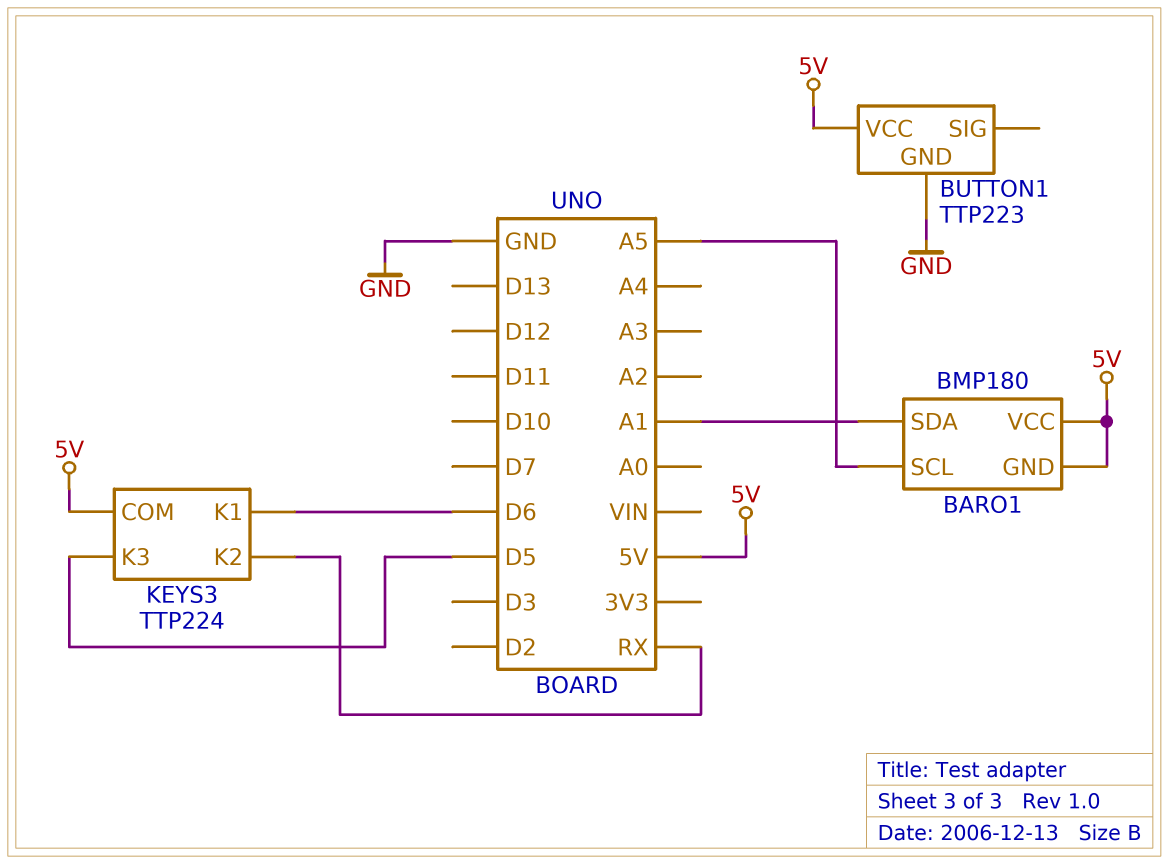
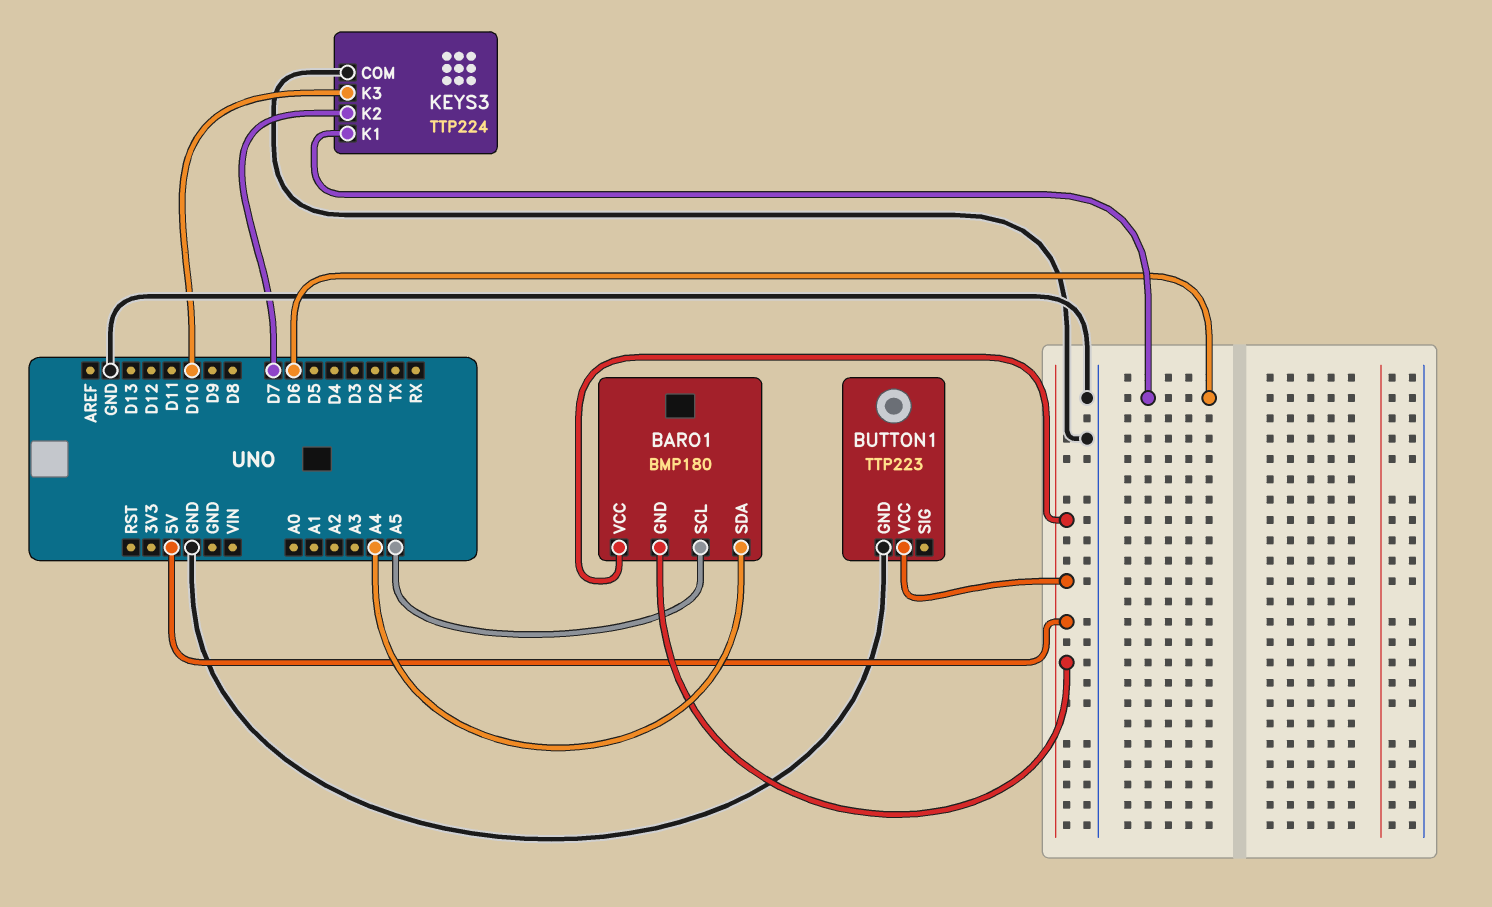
BARO1 pin SDA: A1 -> A4
KEYS3 pin COM: 5V -> GND
KEYS3 pin K2: RX -> D7
KEYS3 pin K3: D5 -> D10

